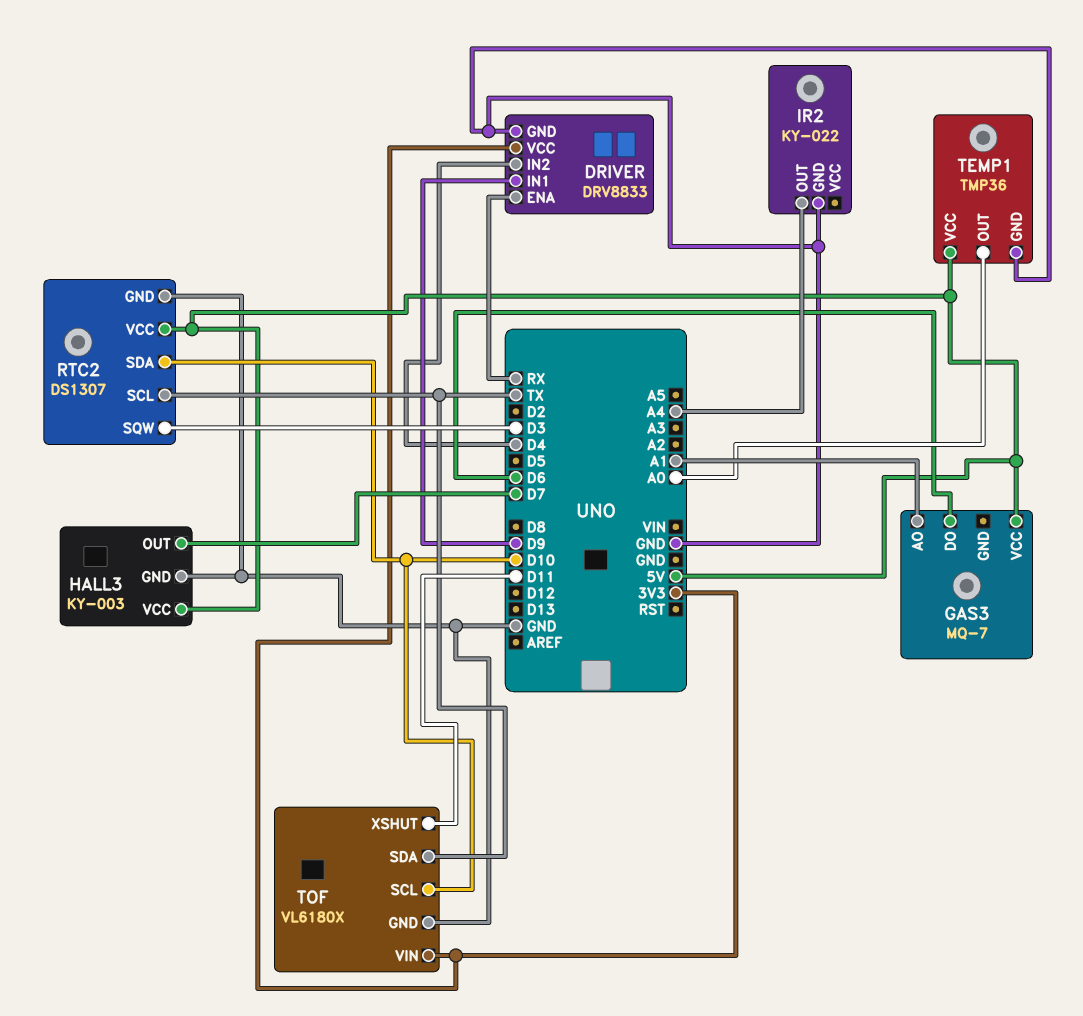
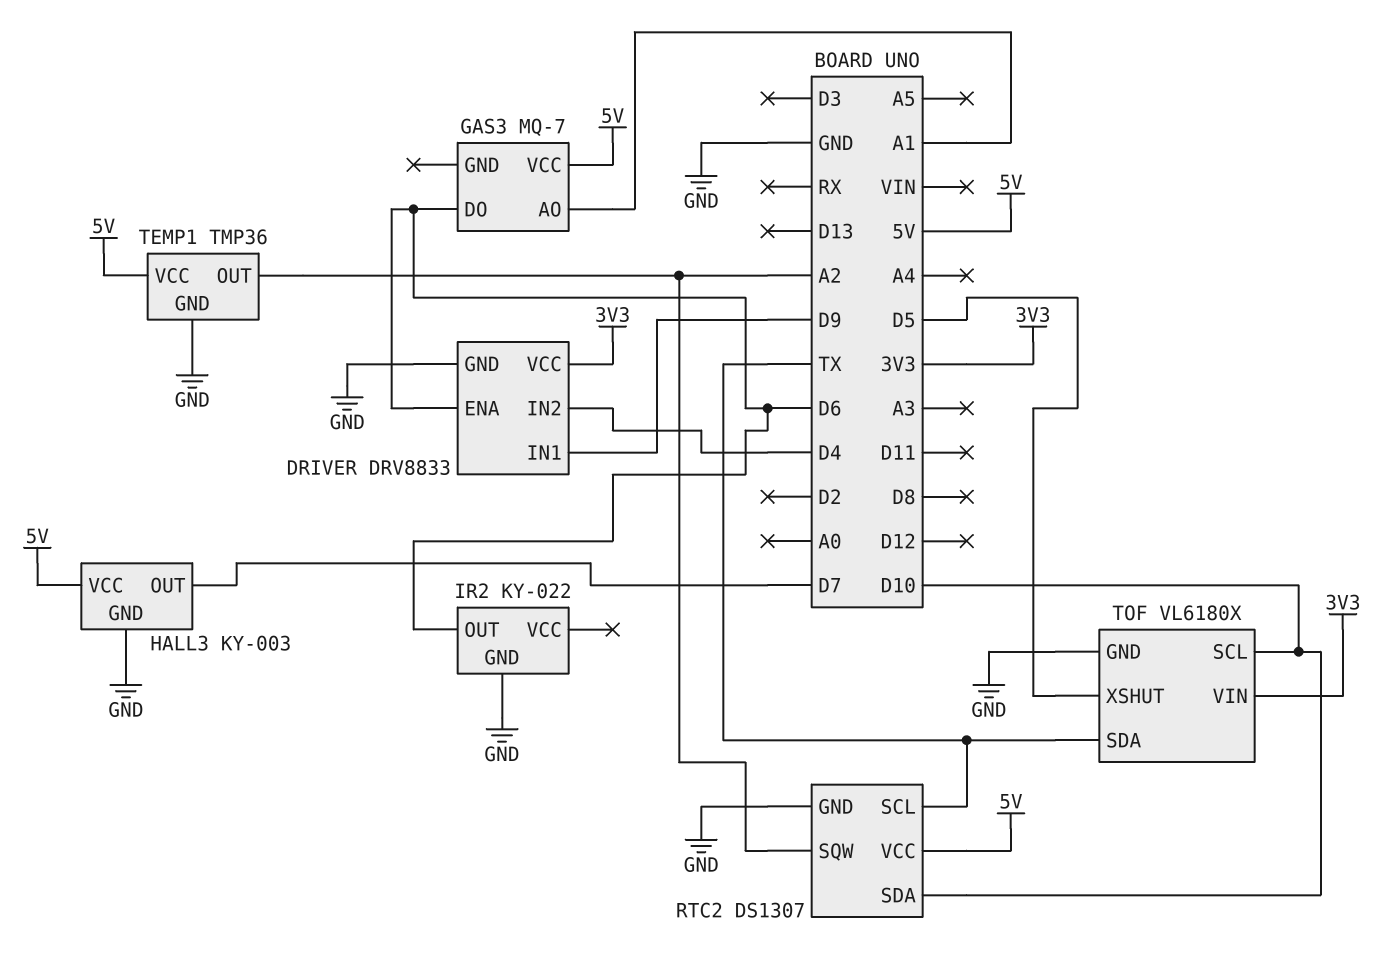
DRIVER pin ENA: RX -> D6
IR2 pin OUT: A4 -> D6
RTC2 pin SQW: D3 -> A2
TEMP1 pin OUT: A0 -> A2
TOF pin XSHUT: D11 -> D5

